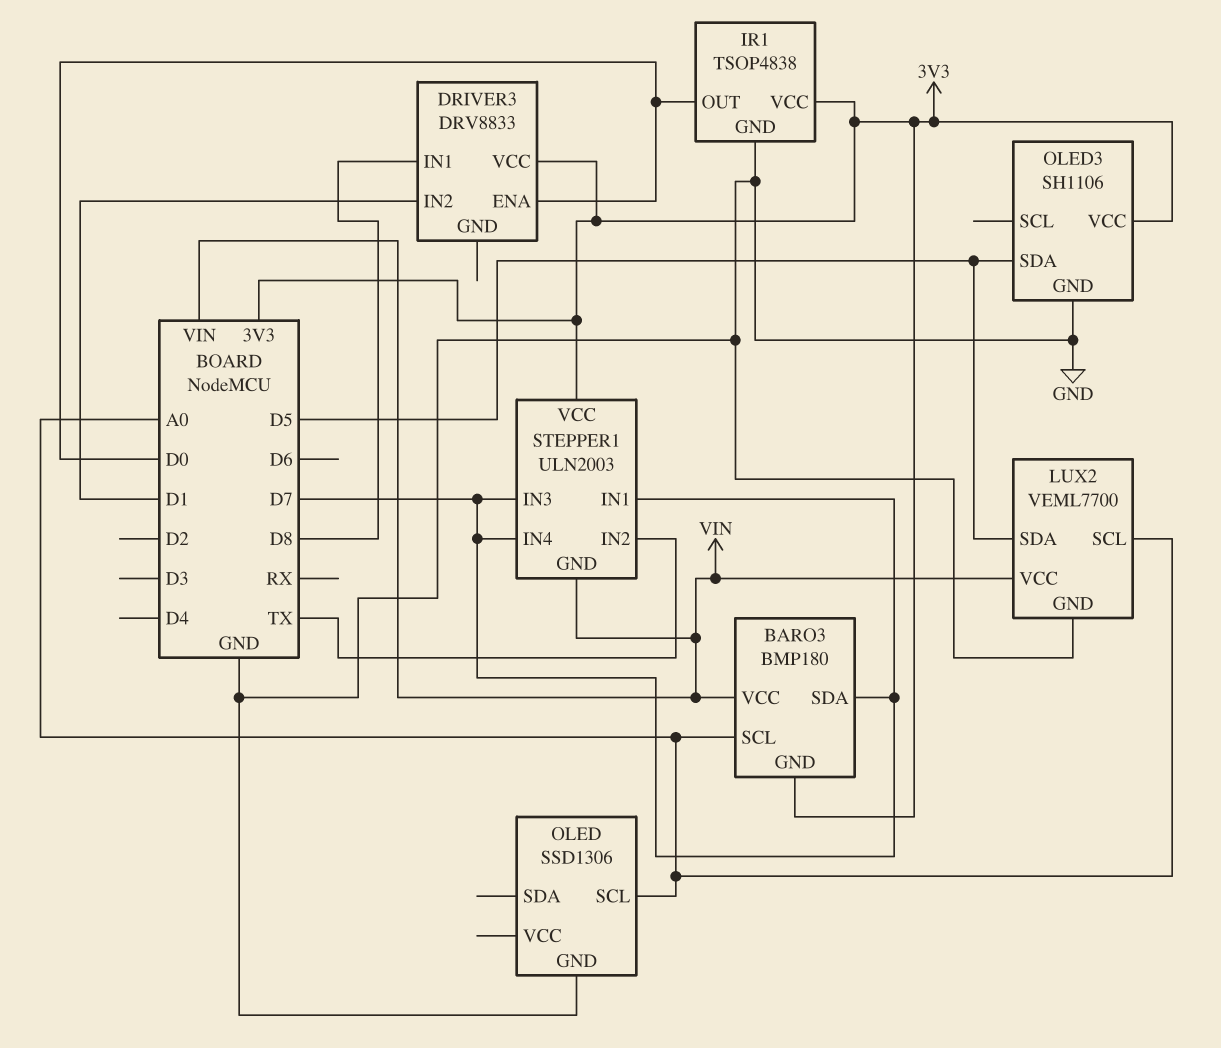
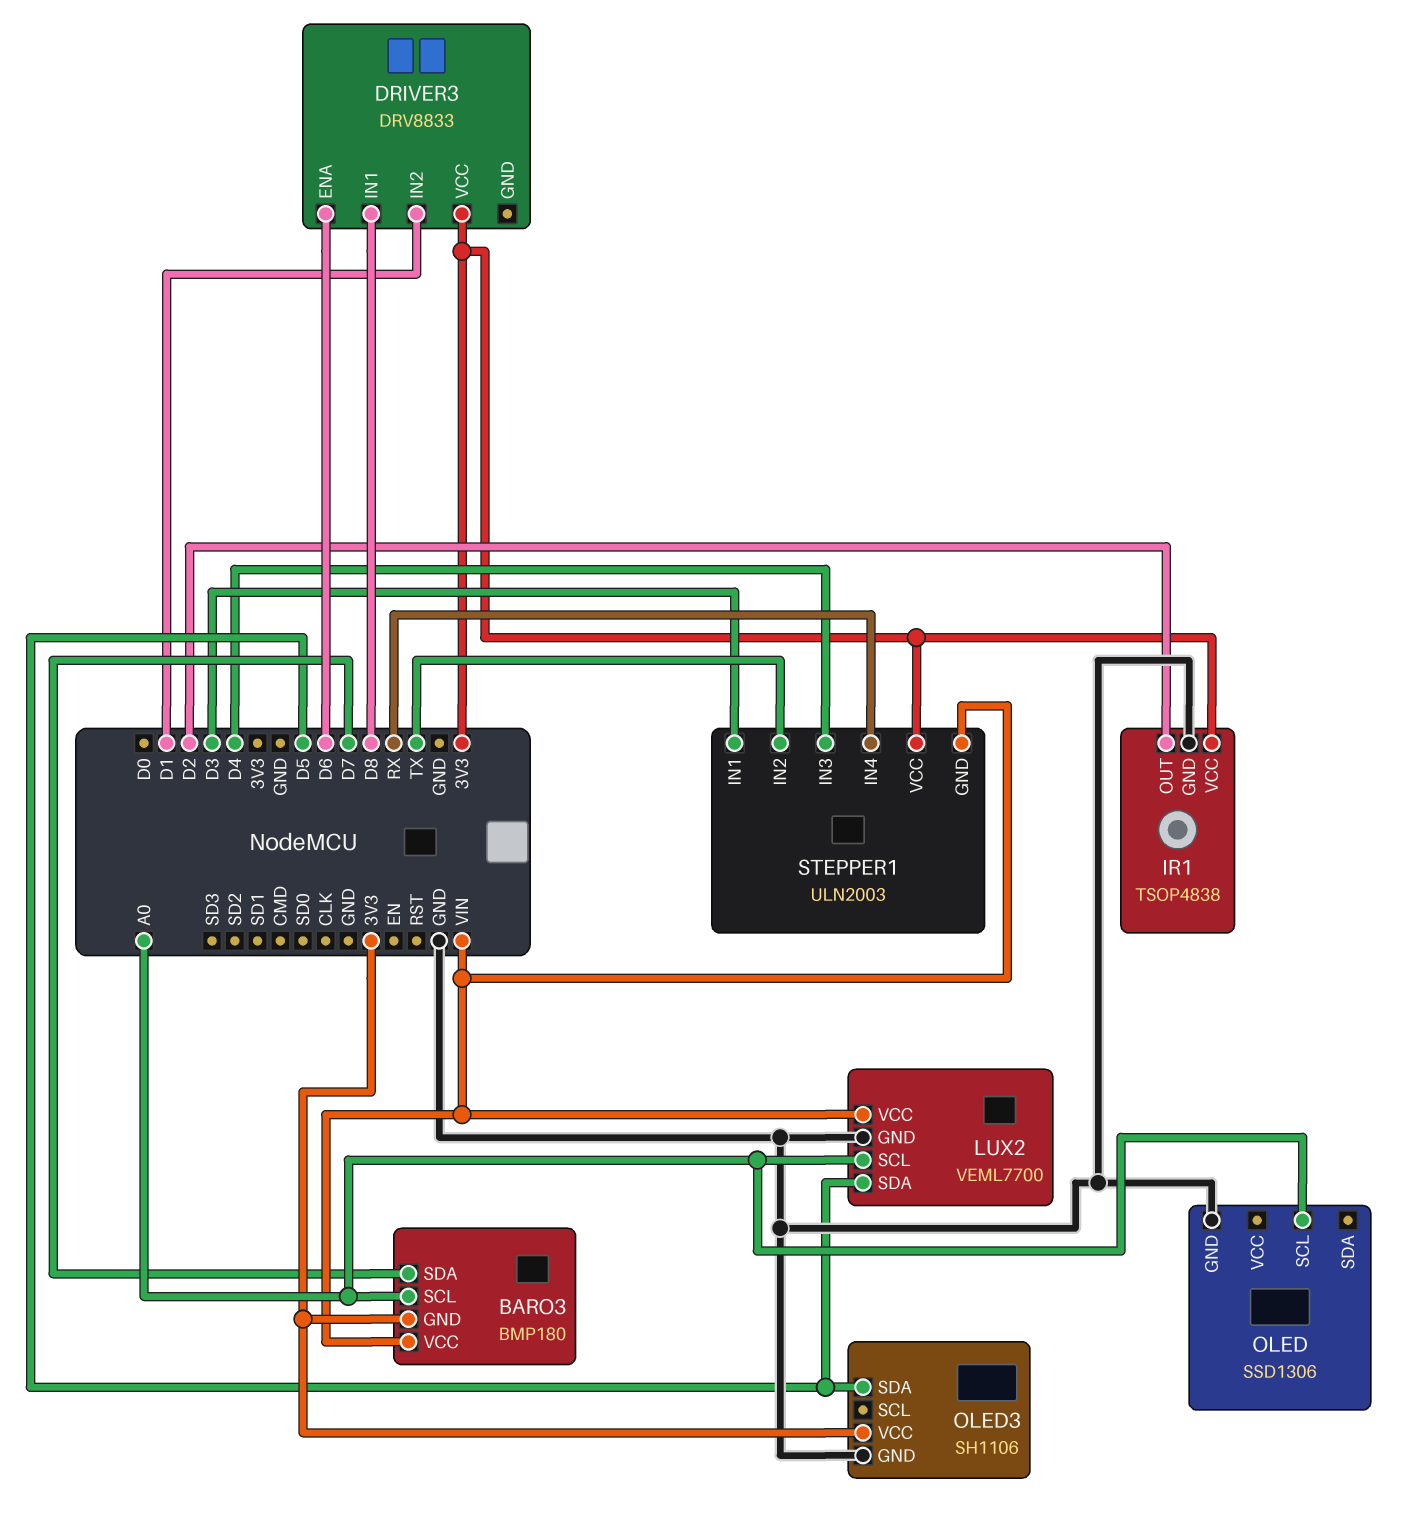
DRIVER3 pin ENA: D0 -> D6
IR1 pin OUT: D0 -> D2
STEPPER1 pin IN1: D7 -> D3
STEPPER1 pin IN3: D7 -> D4
STEPPER1 pin IN4: D7 -> RX

